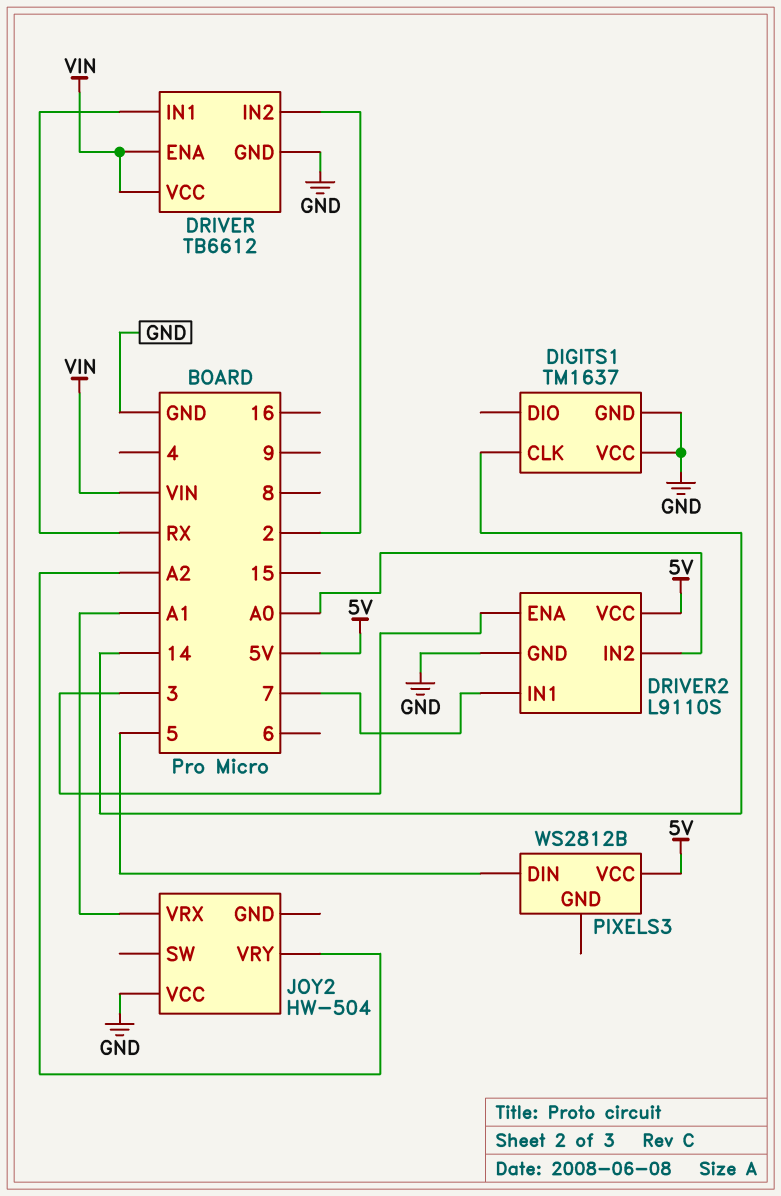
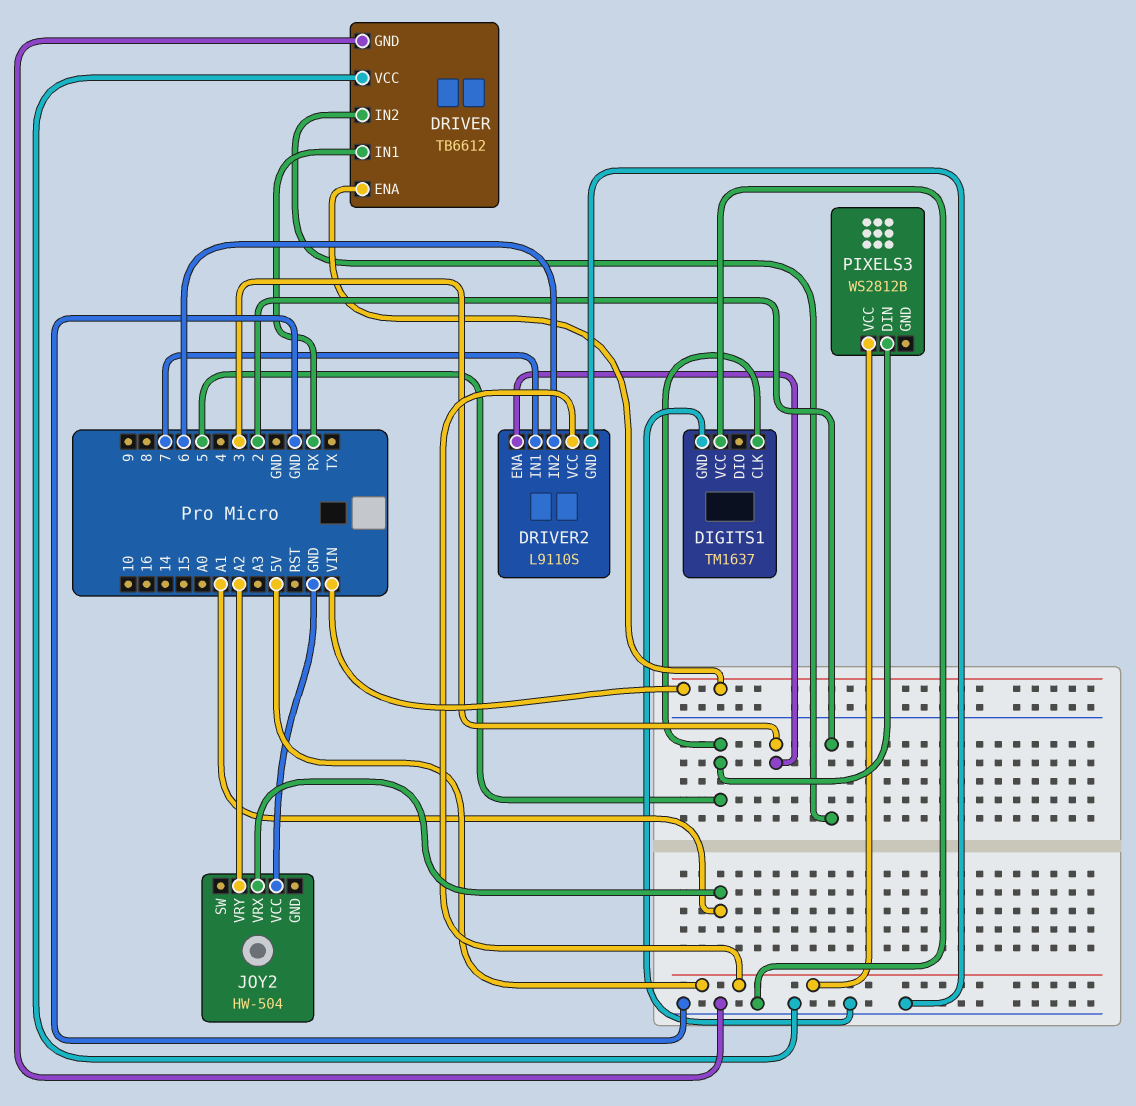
DIGITS1 pin CLK: 14 -> 5
DRIVER pin VCC: VIN -> GND
DRIVER2 pin IN2: A0 -> 6

